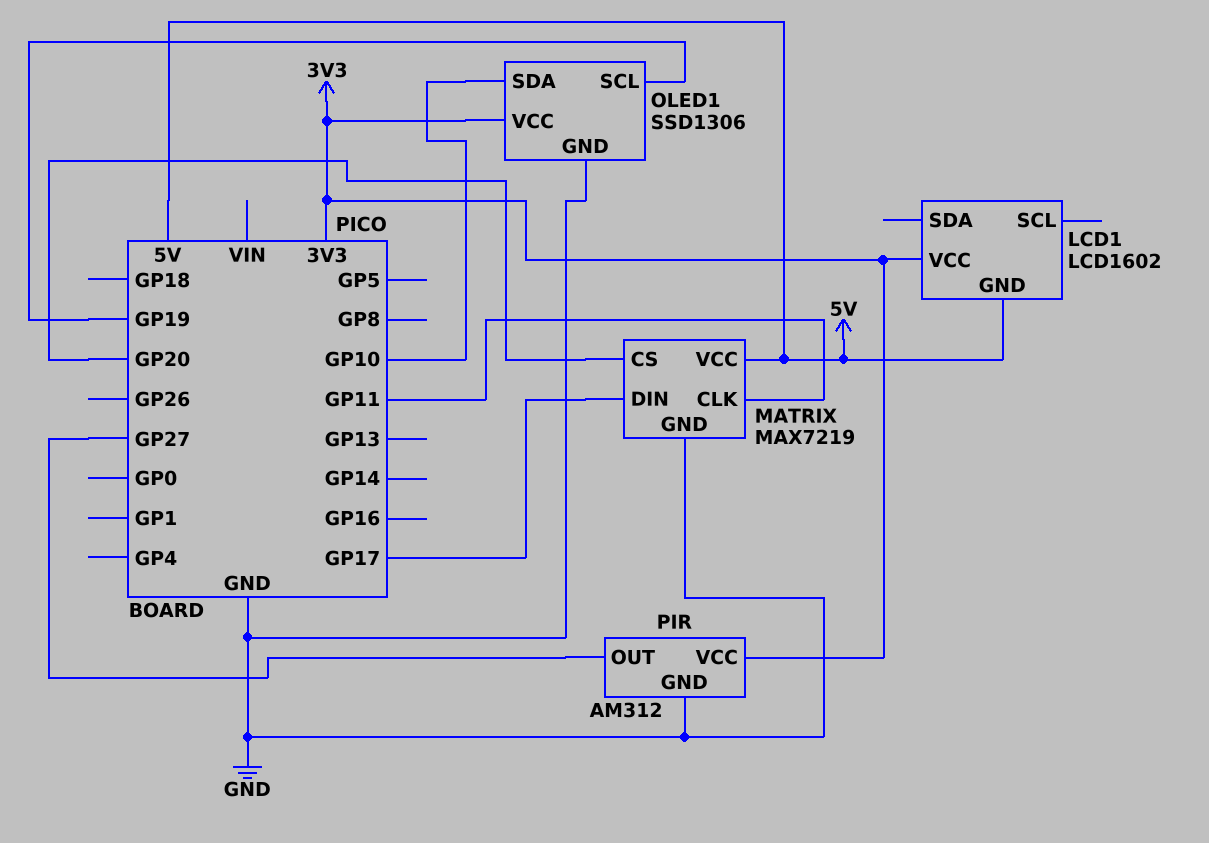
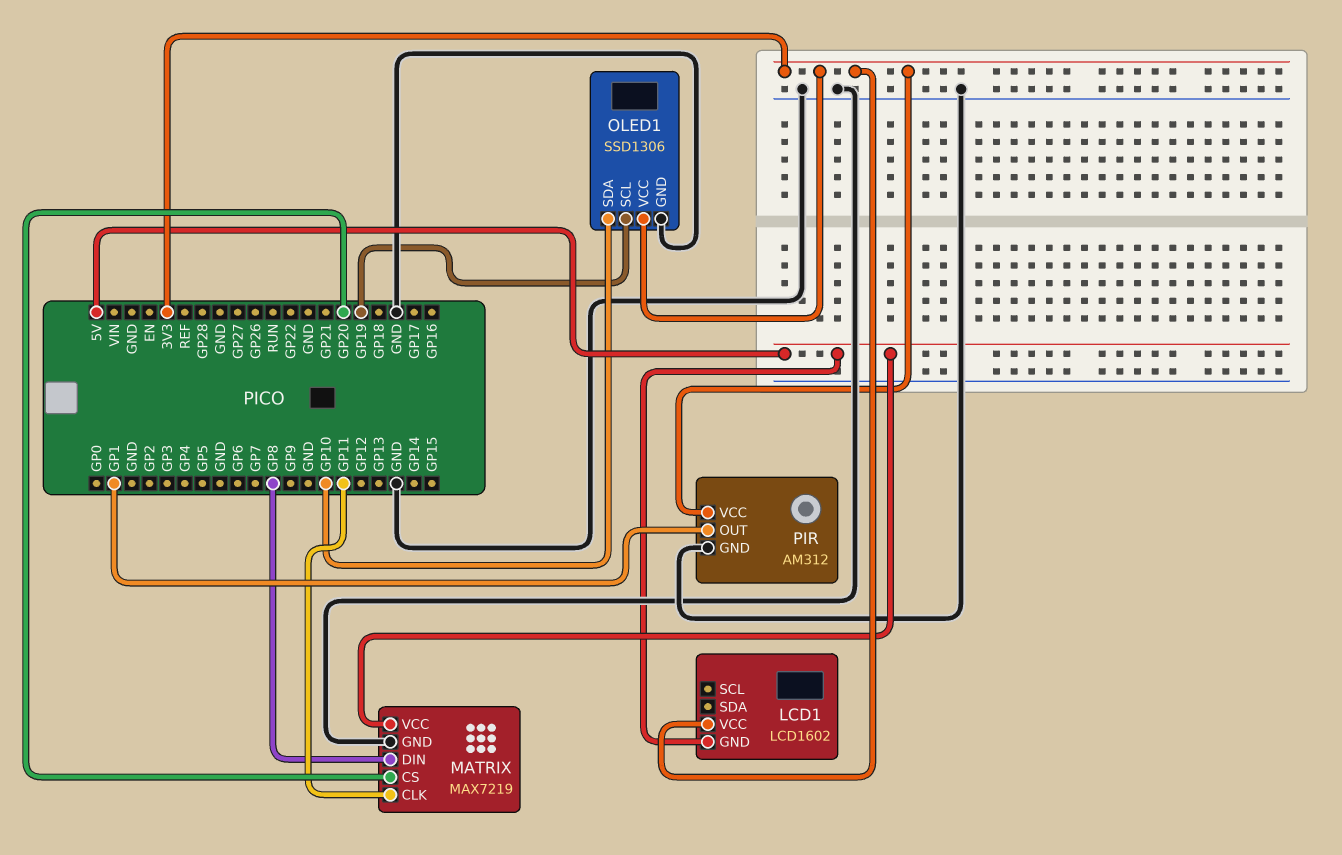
MATRIX pin DIN: GP17 -> GP8
PIR pin OUT: GP27 -> GP1

